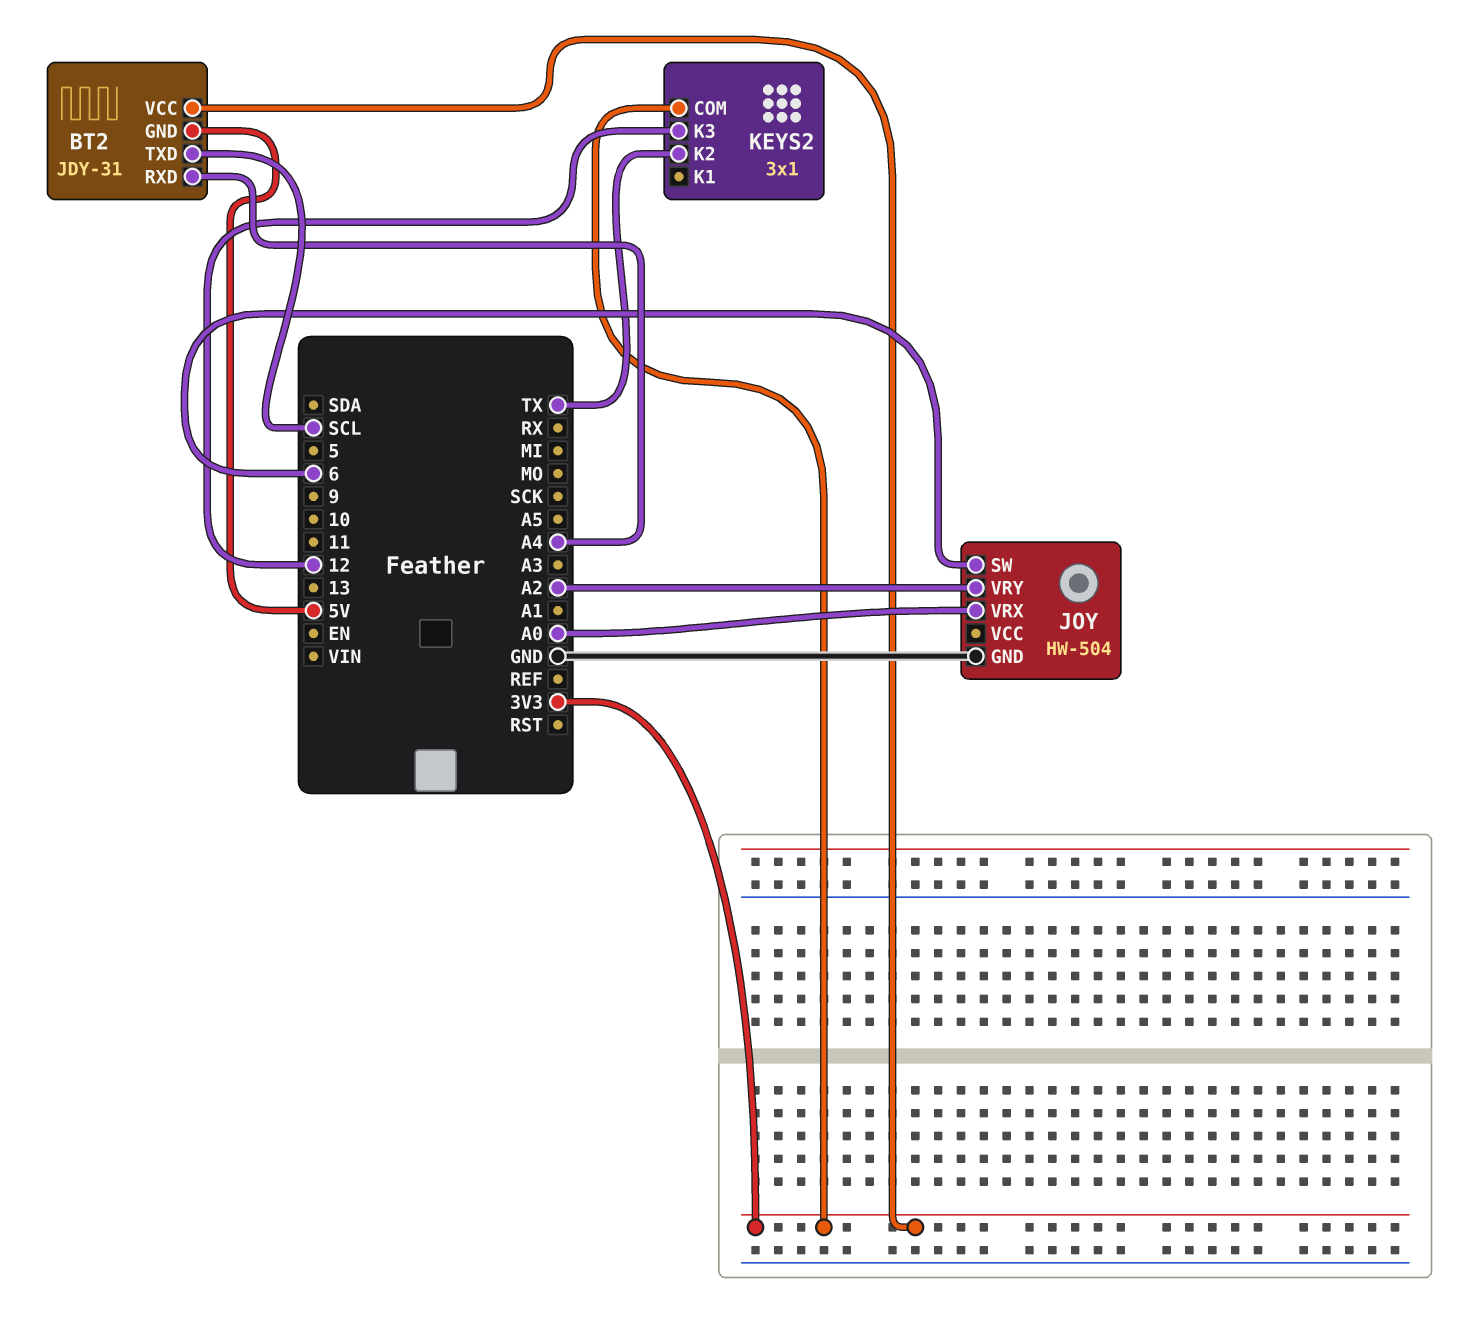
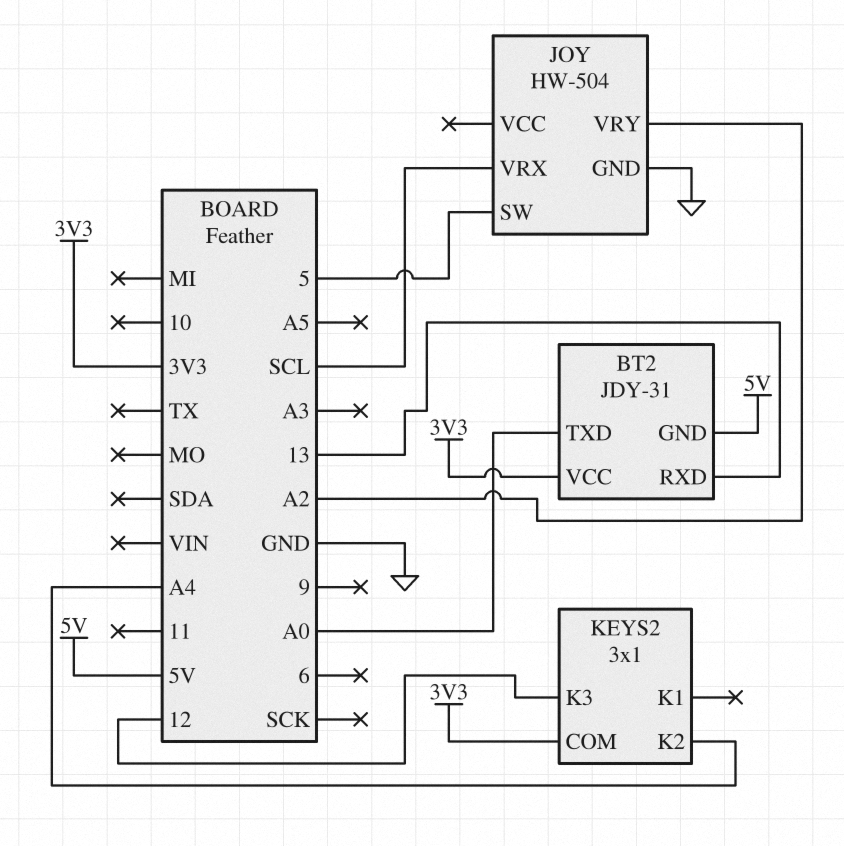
BT2 pin RXD: A4 -> 13
BT2 pin TXD: SCL -> A0
JOY pin SW: 6 -> 5
JOY pin VRX: A0 -> SCL
KEYS2 pin K2: TX -> A4

